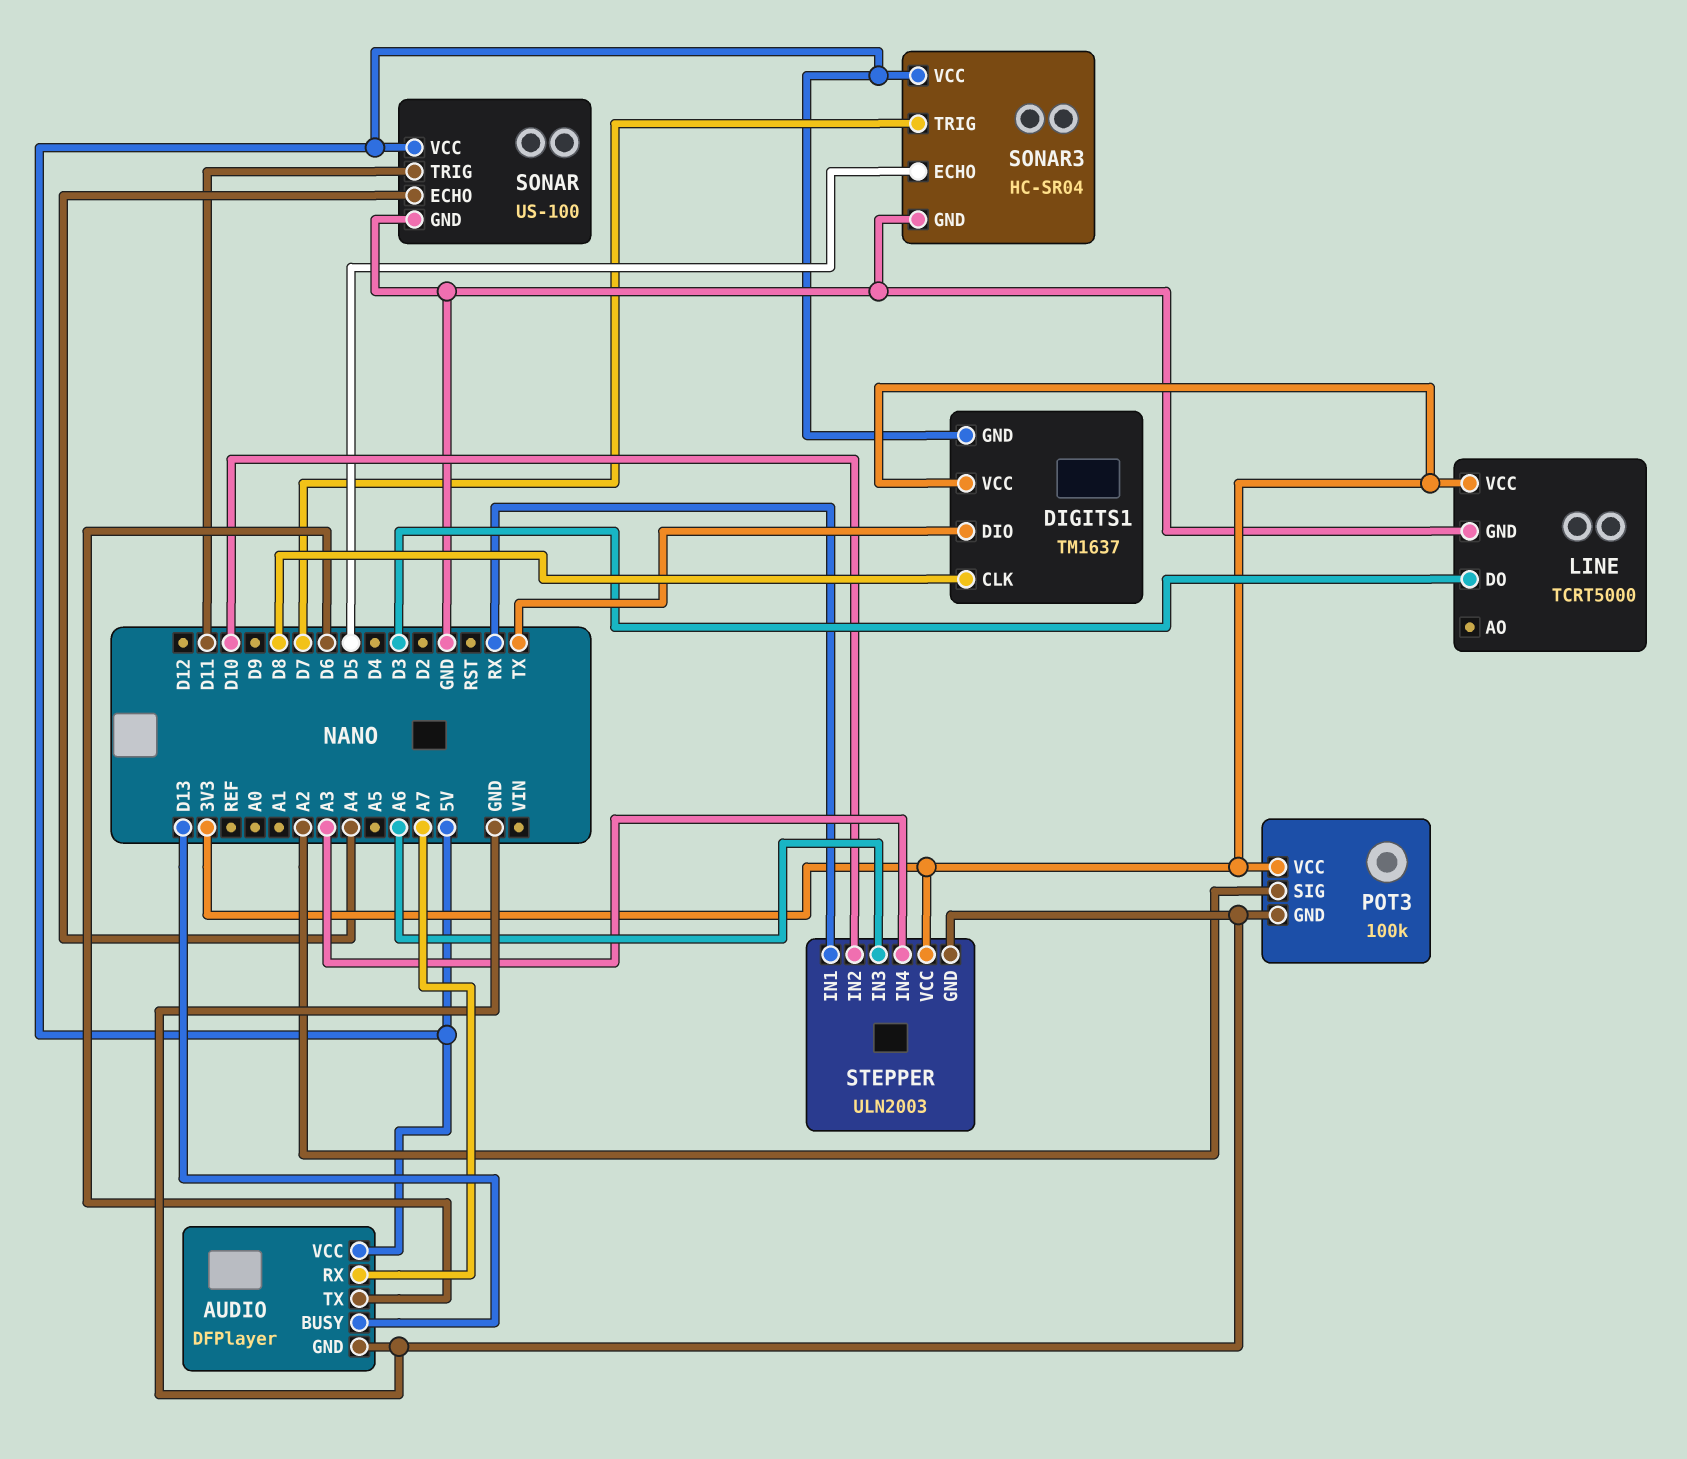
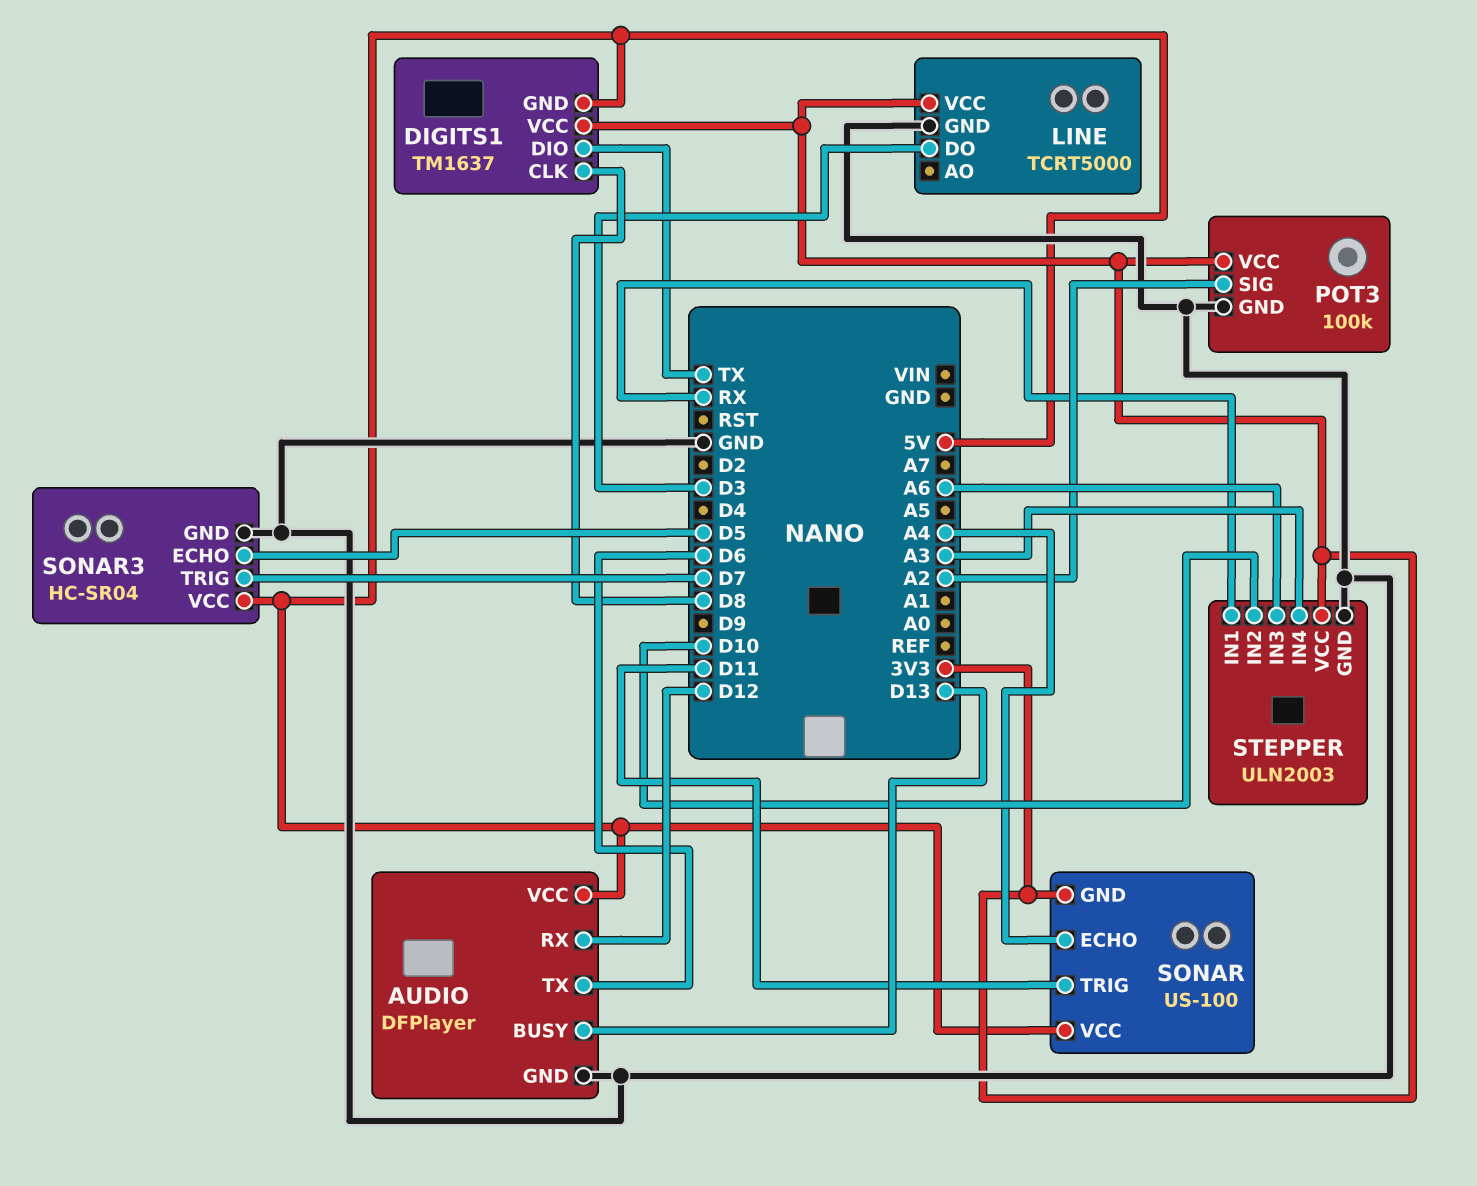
AUDIO pin RX: A7 -> D12
SONAR pin GND: GND -> 3V3

